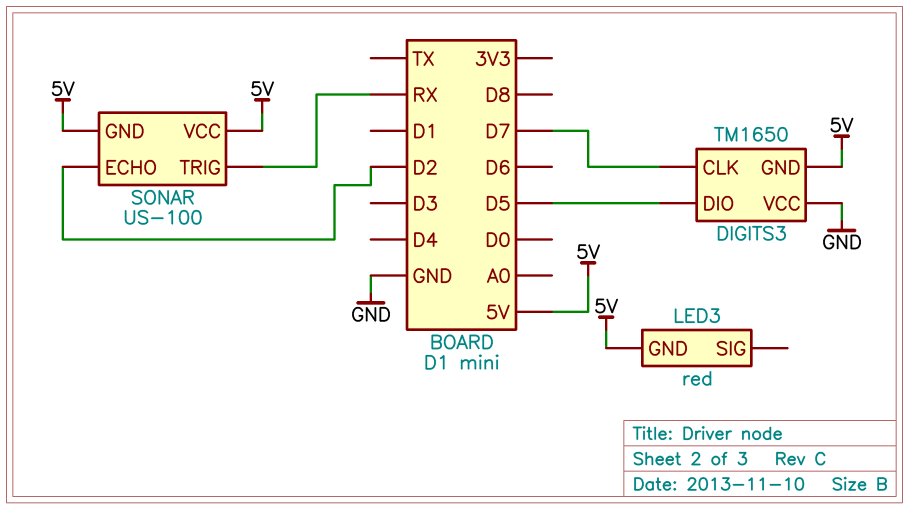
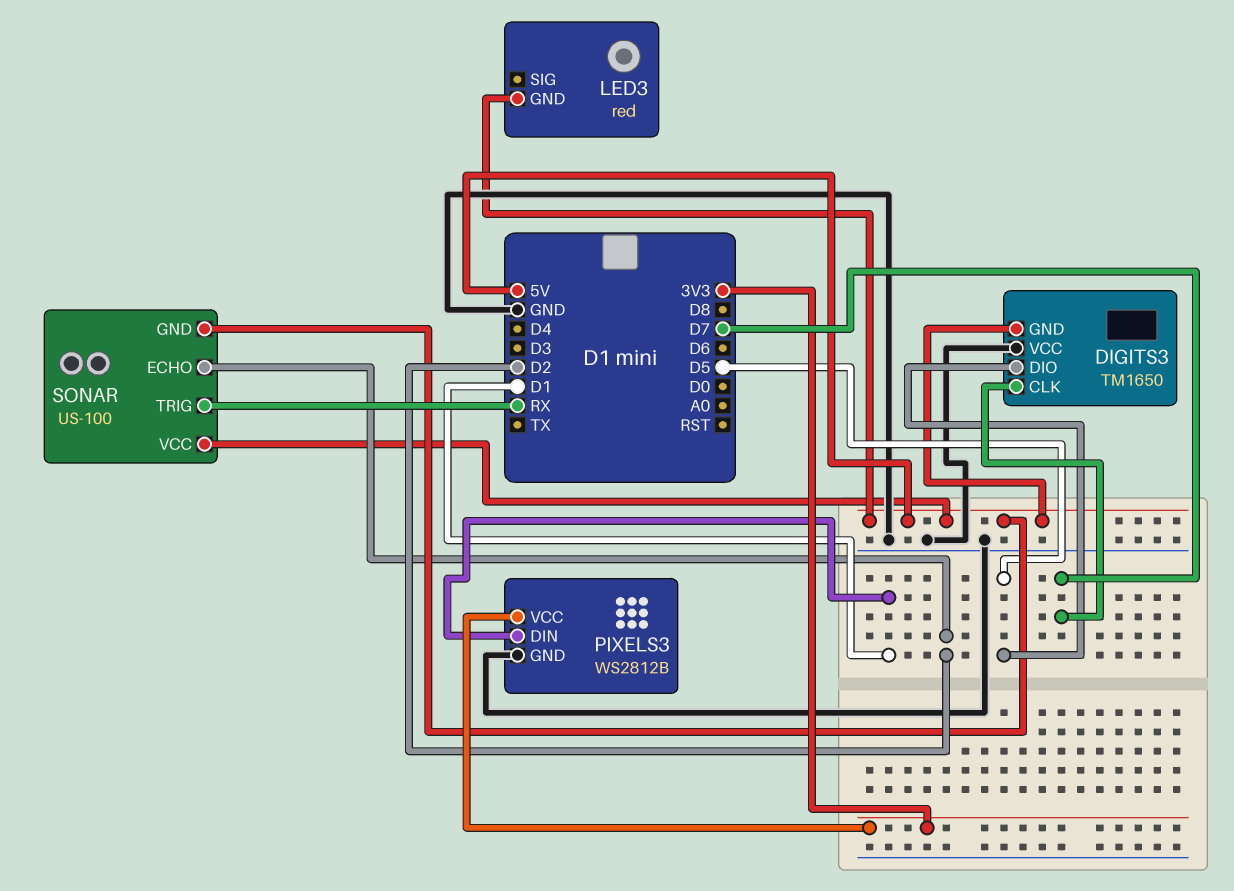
PIXELS3: none -> WS2812B
PIXELS3 pin DIN: none -> D1
PIXELS3 pin GND: none -> GND
PIXELS3 pin VCC: none -> 3V3

